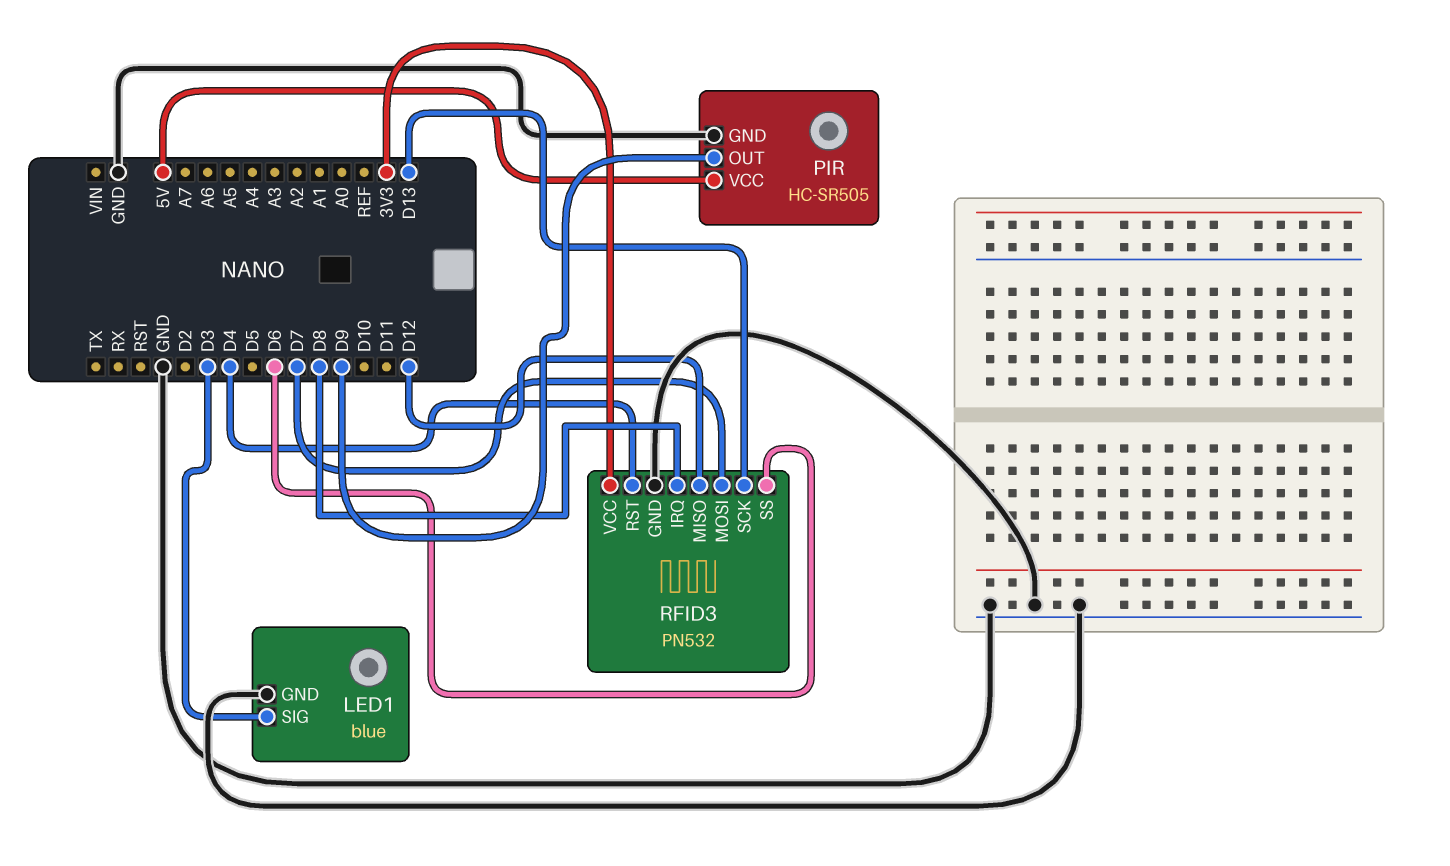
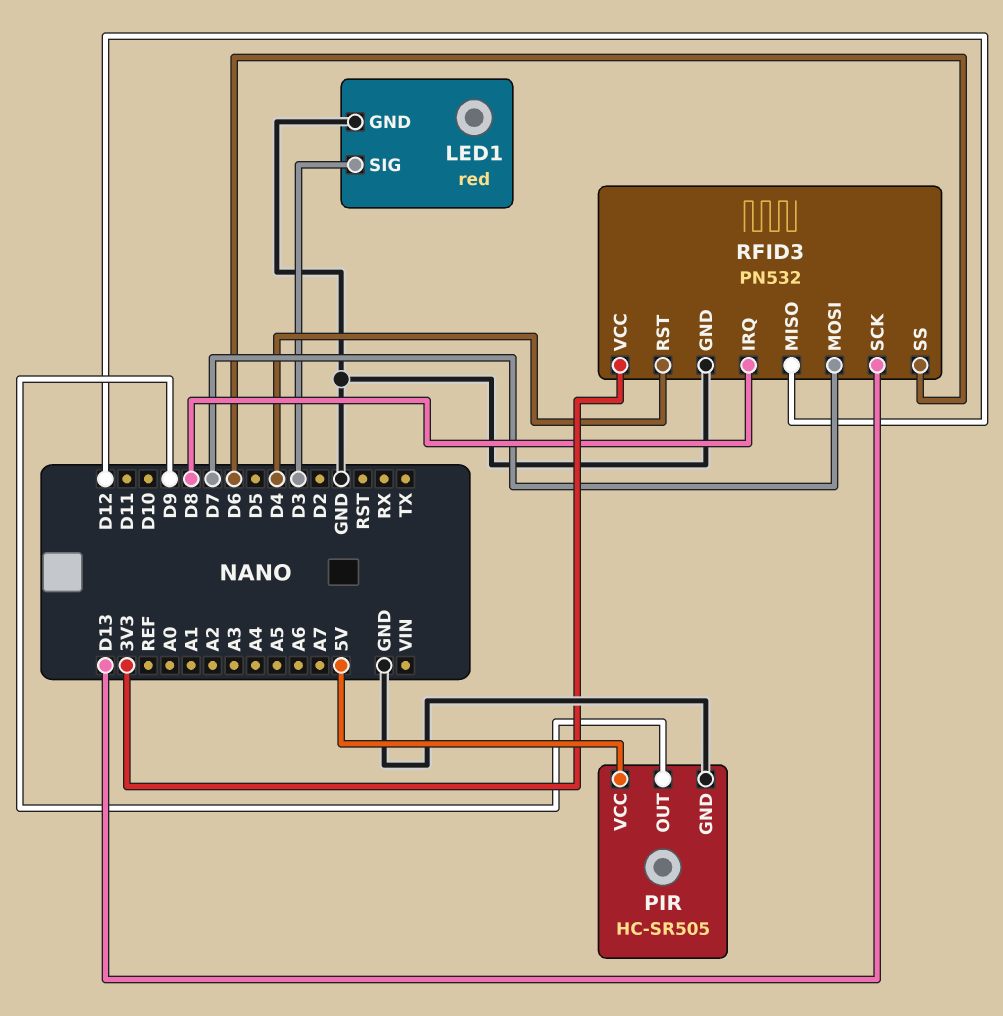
LED1: blue -> red

